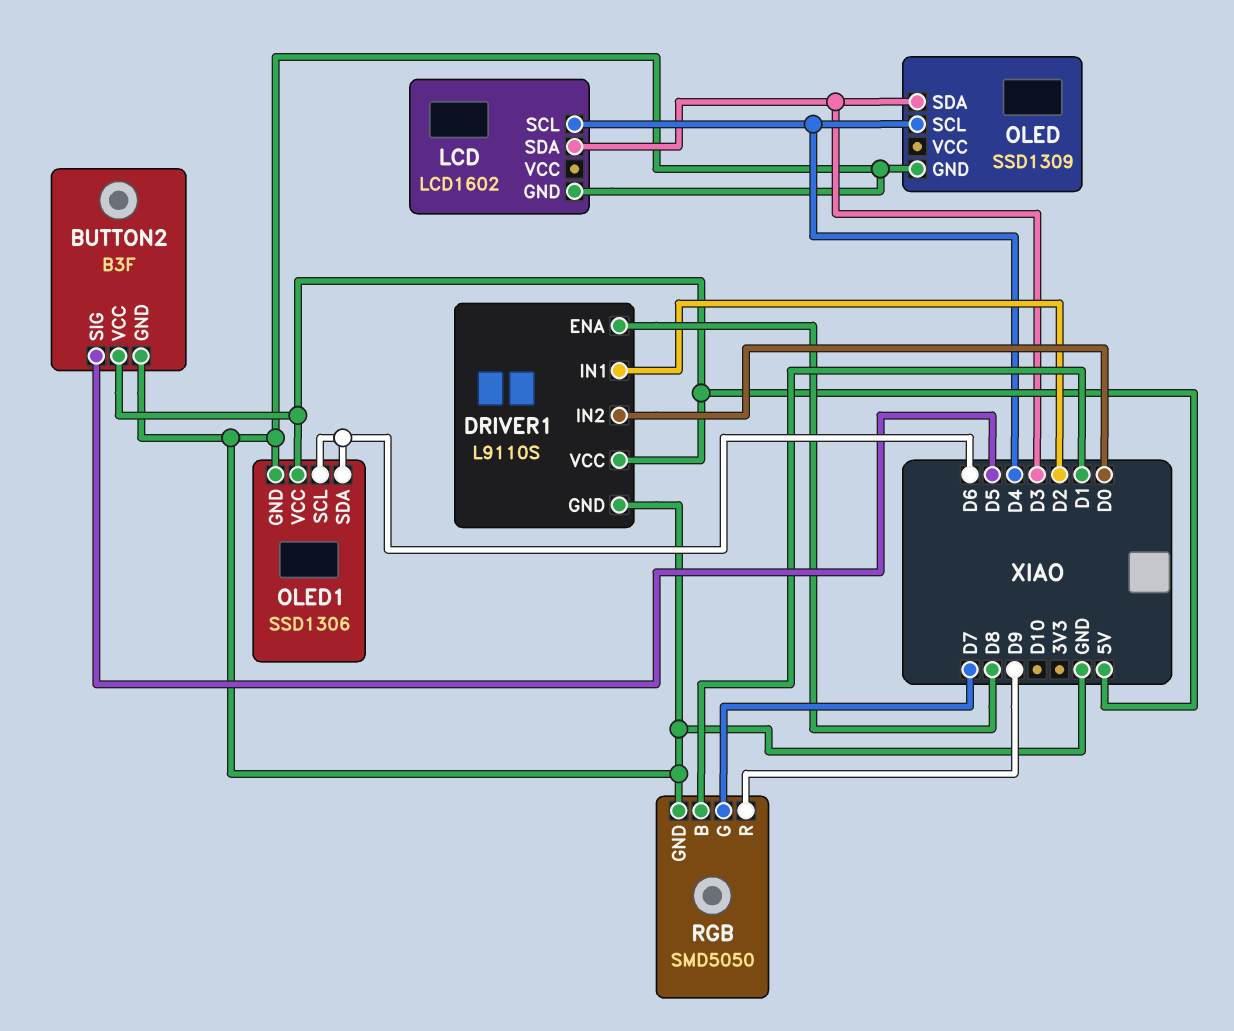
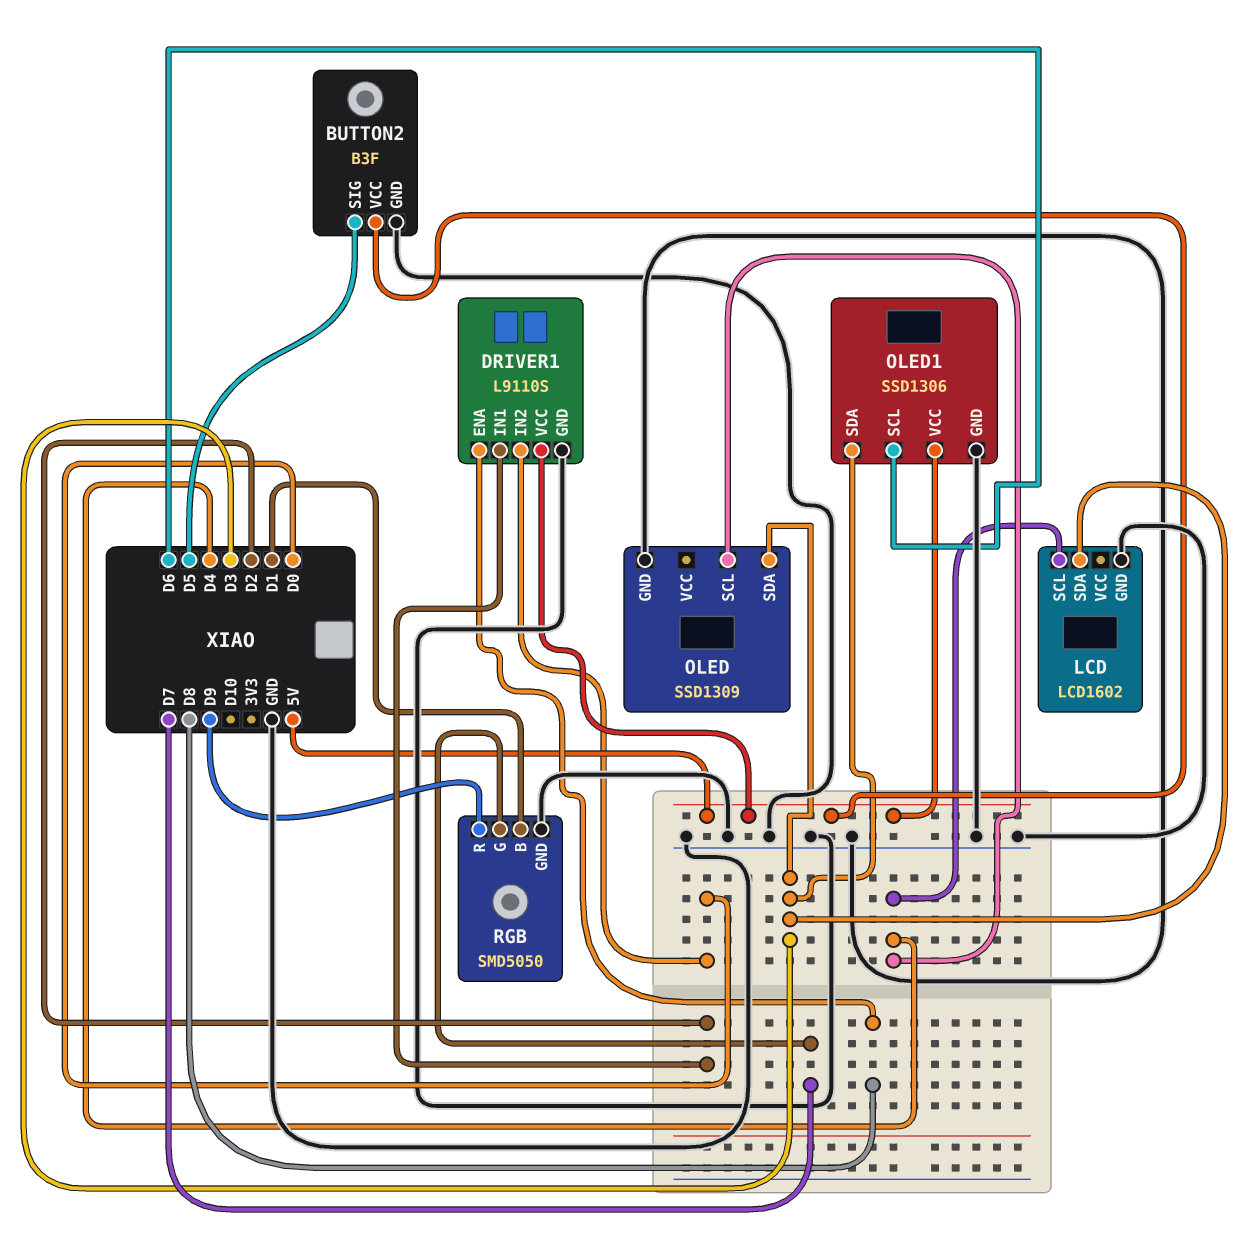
OLED1 pin SDA: D6 -> D3

